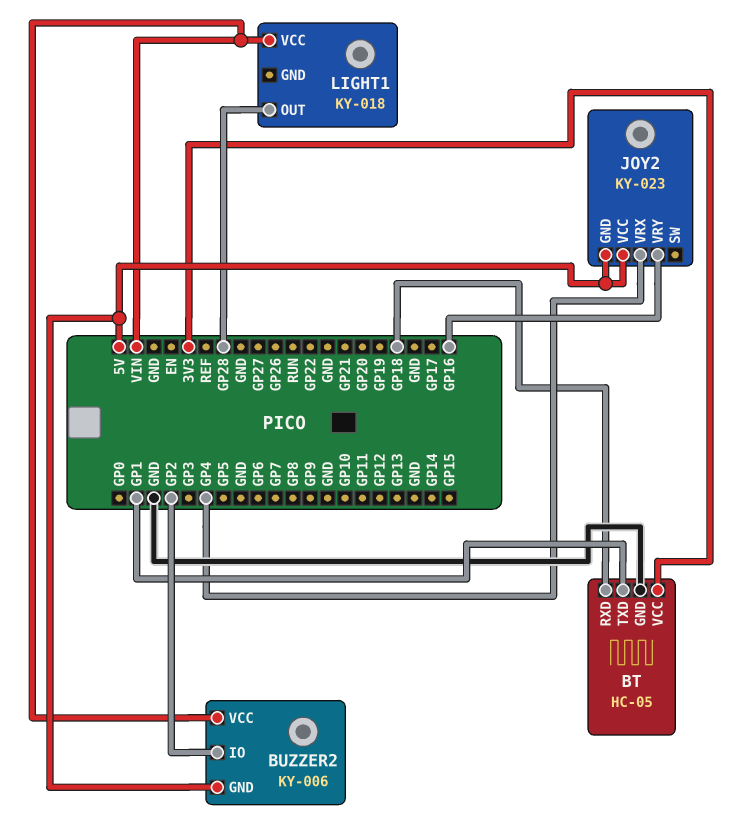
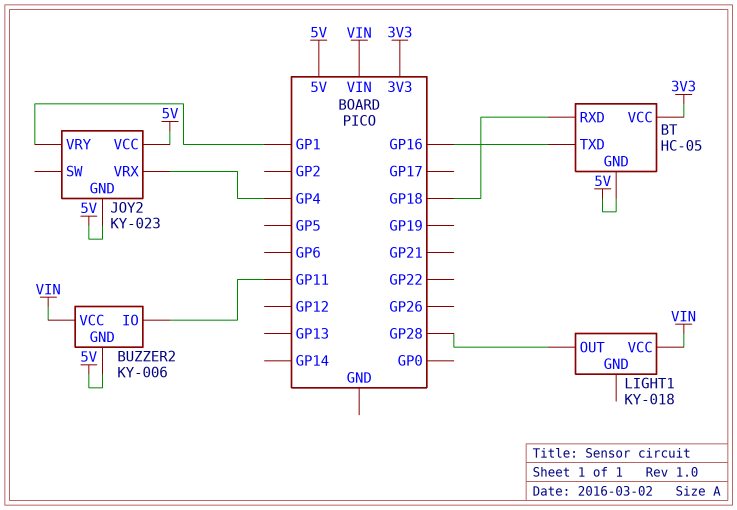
BT pin GND: GND -> 5V
BT pin TXD: GP1 -> GP16
BUZZER2 pin IO: GP2 -> GP11
JOY2 pin VRY: GP16 -> GP1

